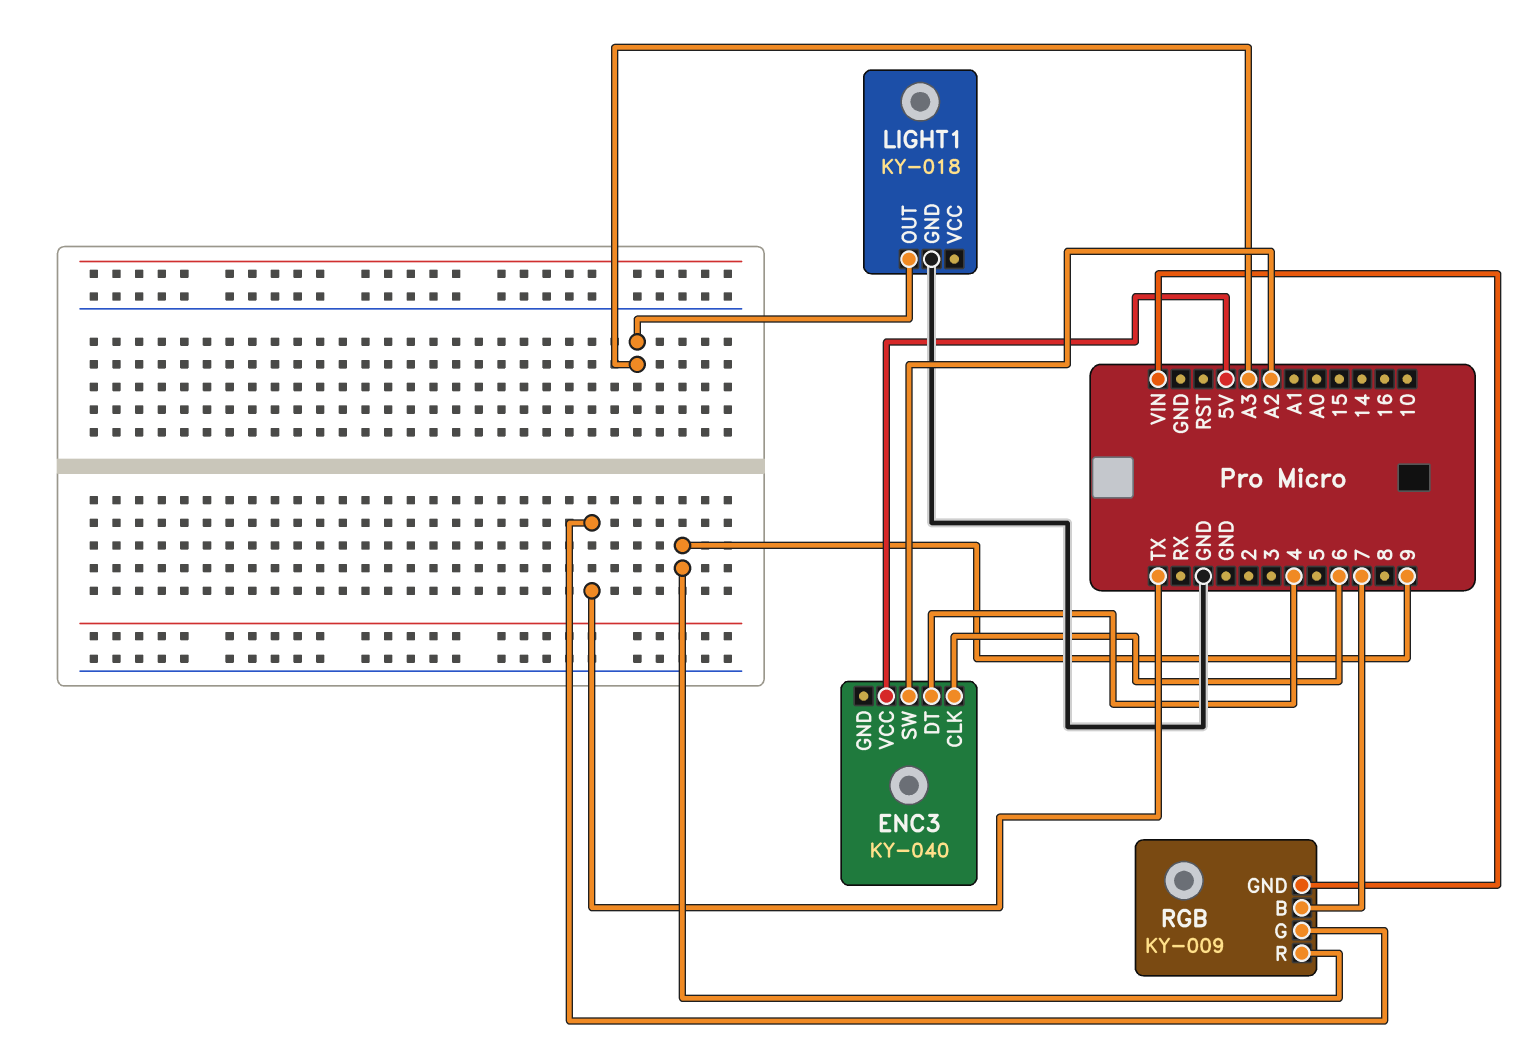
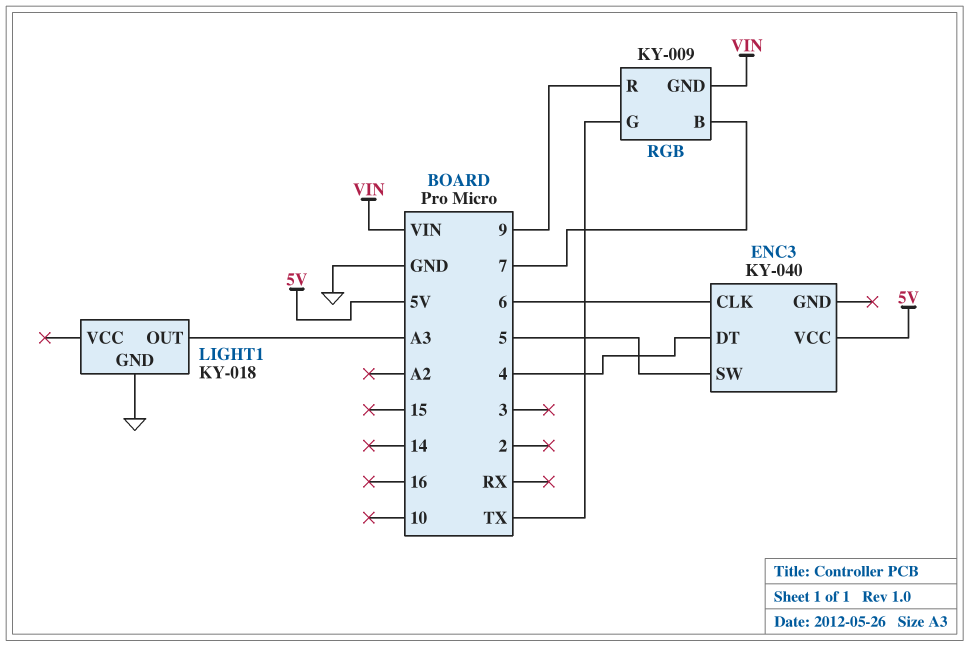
ENC3 pin SW: A2 -> 5

